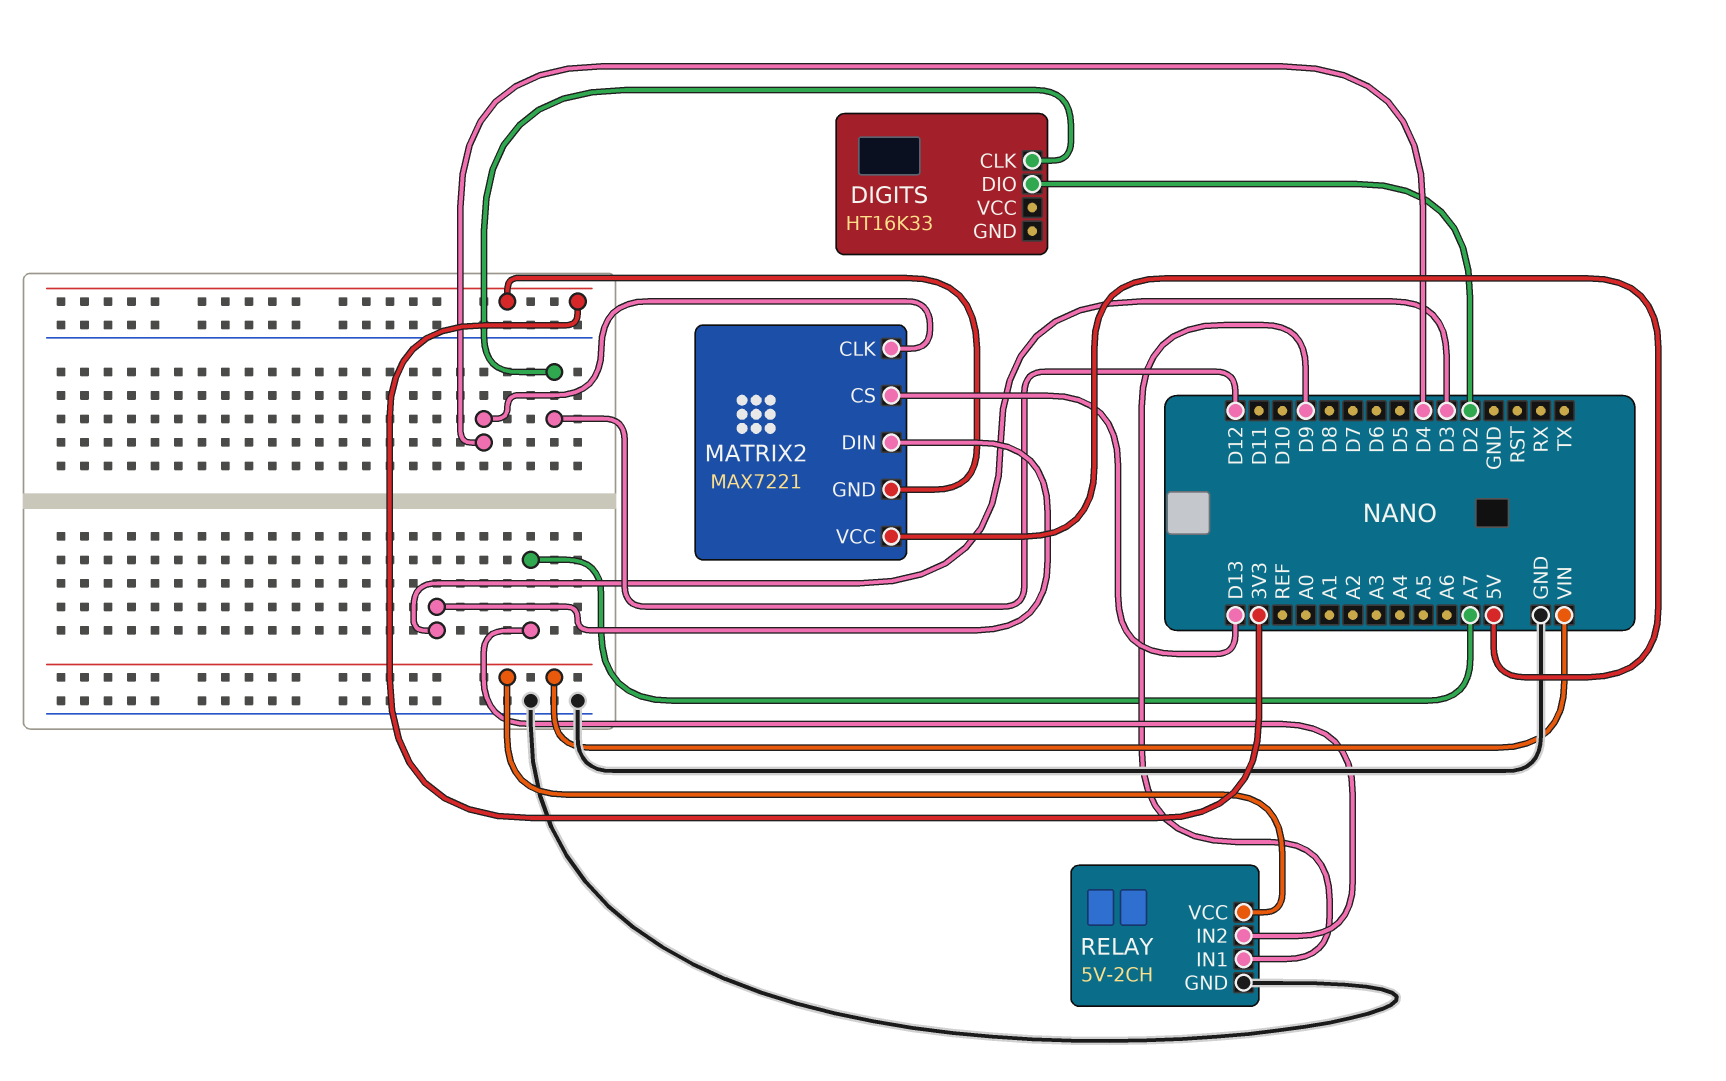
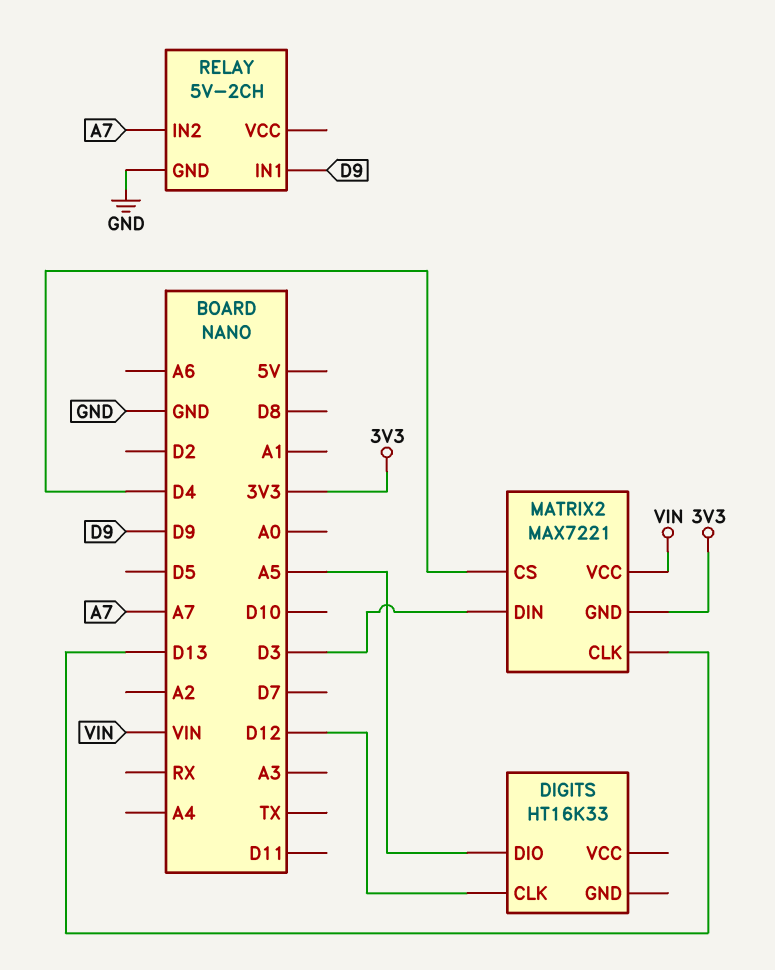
DIGITS pin DIO: D2 -> A5
MATRIX2 pin CLK: D4 -> D13
MATRIX2 pin CS: D13 -> D4
MATRIX2 pin VCC: 5V -> VIN
RELAY pin VCC: VIN -> none

